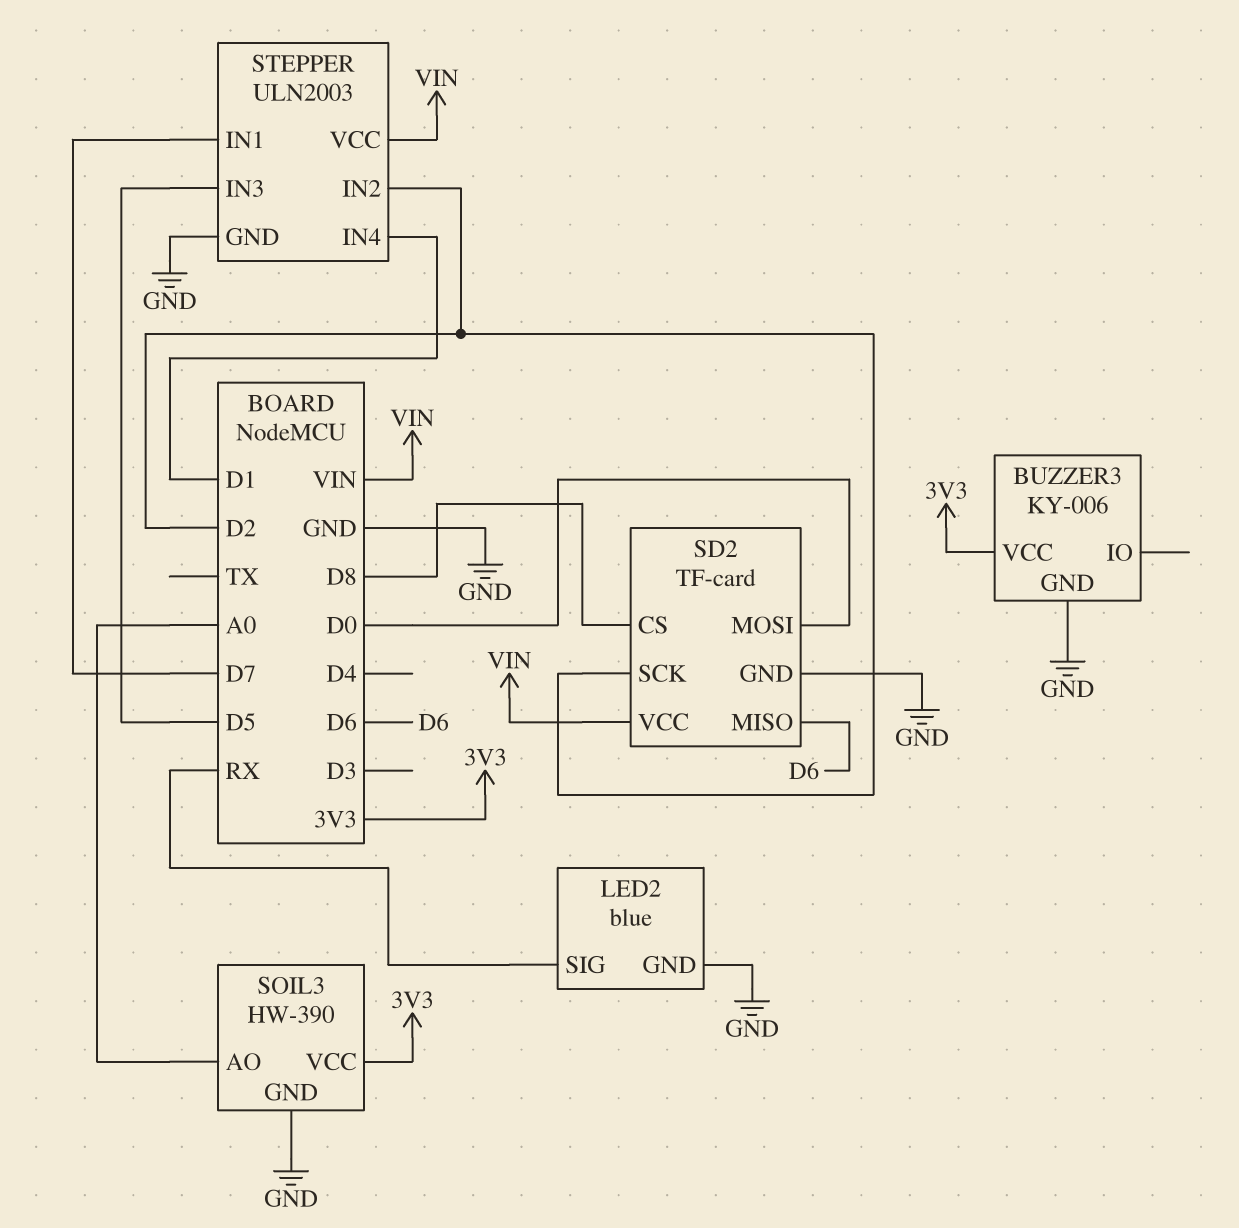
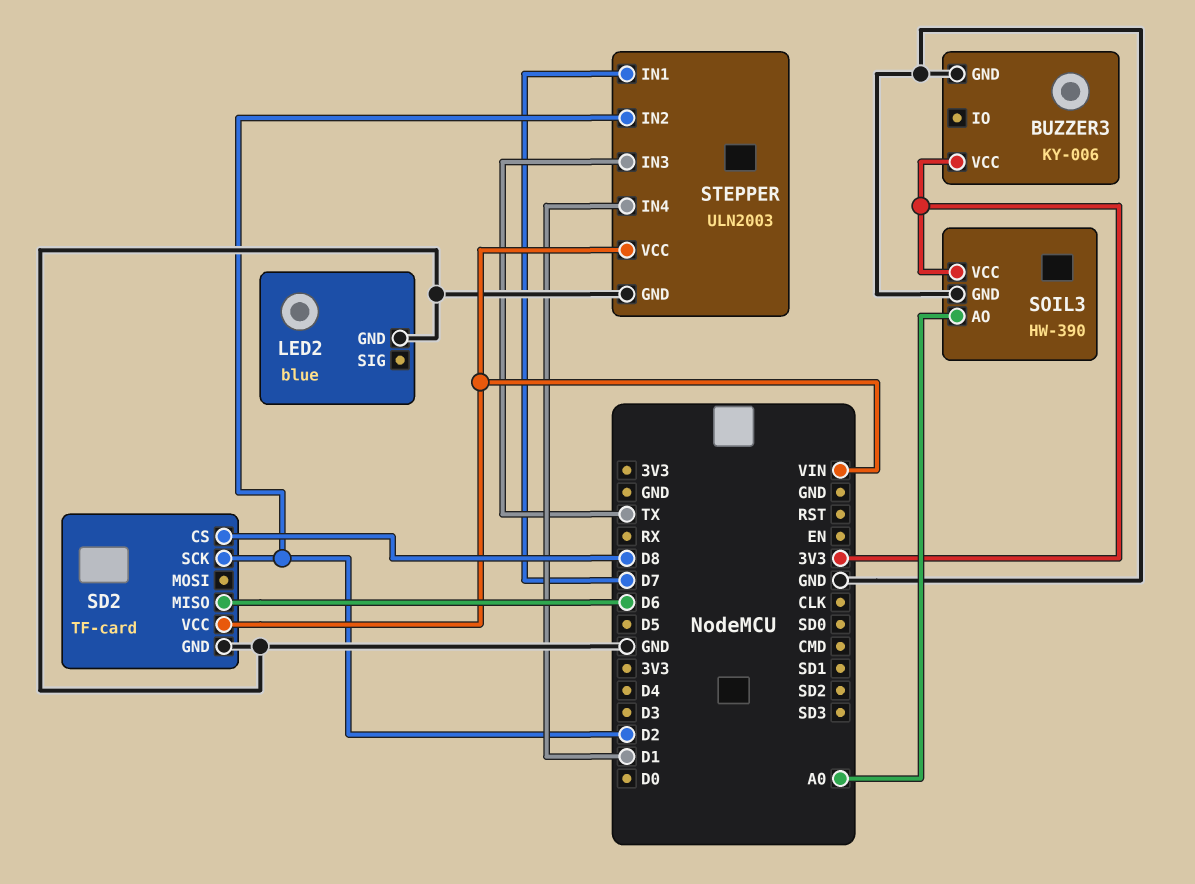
LED2 pin SIG: RX -> none
SD2 pin MOSI: D0 -> none
STEPPER pin IN3: D5 -> TX

